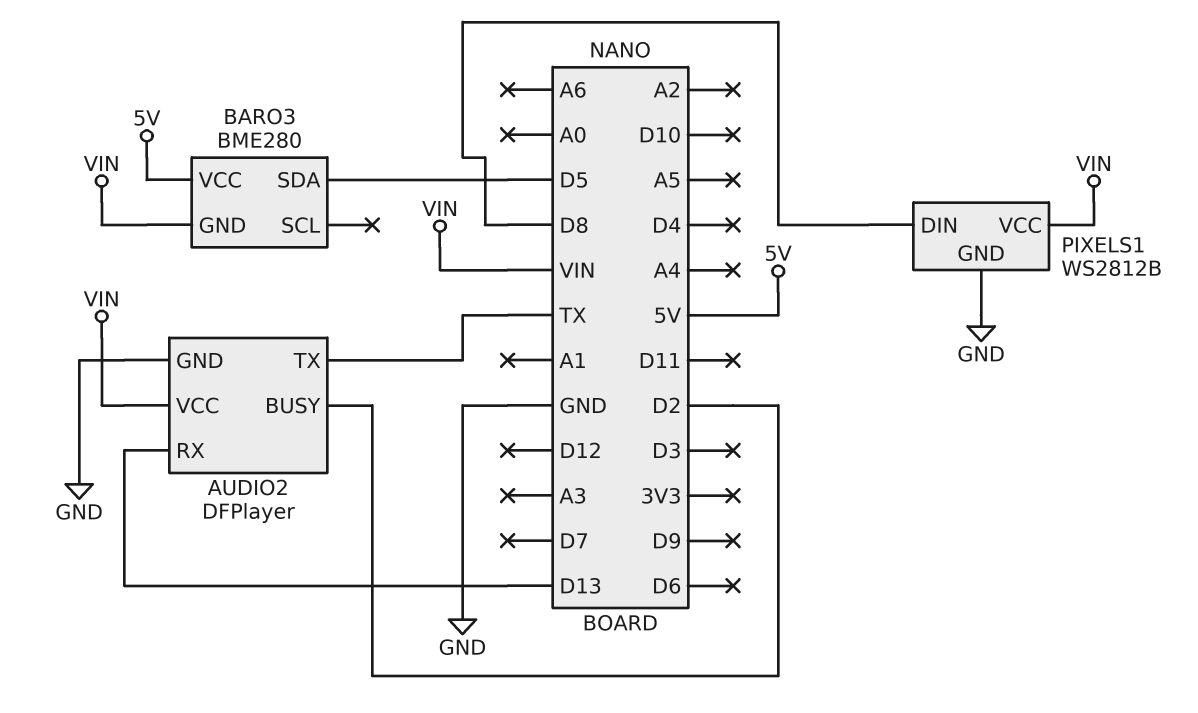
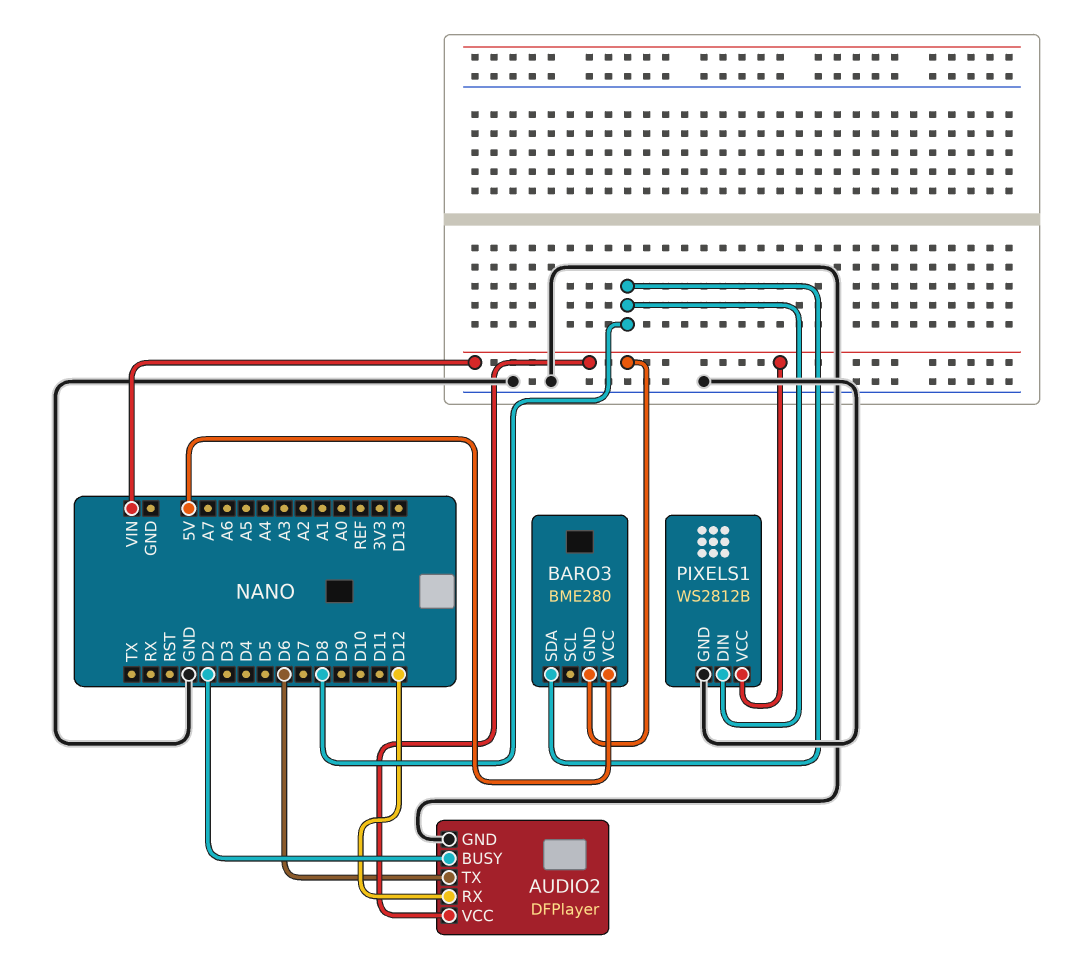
AUDIO2 pin RX: D13 -> D12
AUDIO2 pin TX: TX -> D6
BARO3 pin SDA: D5 -> D8

